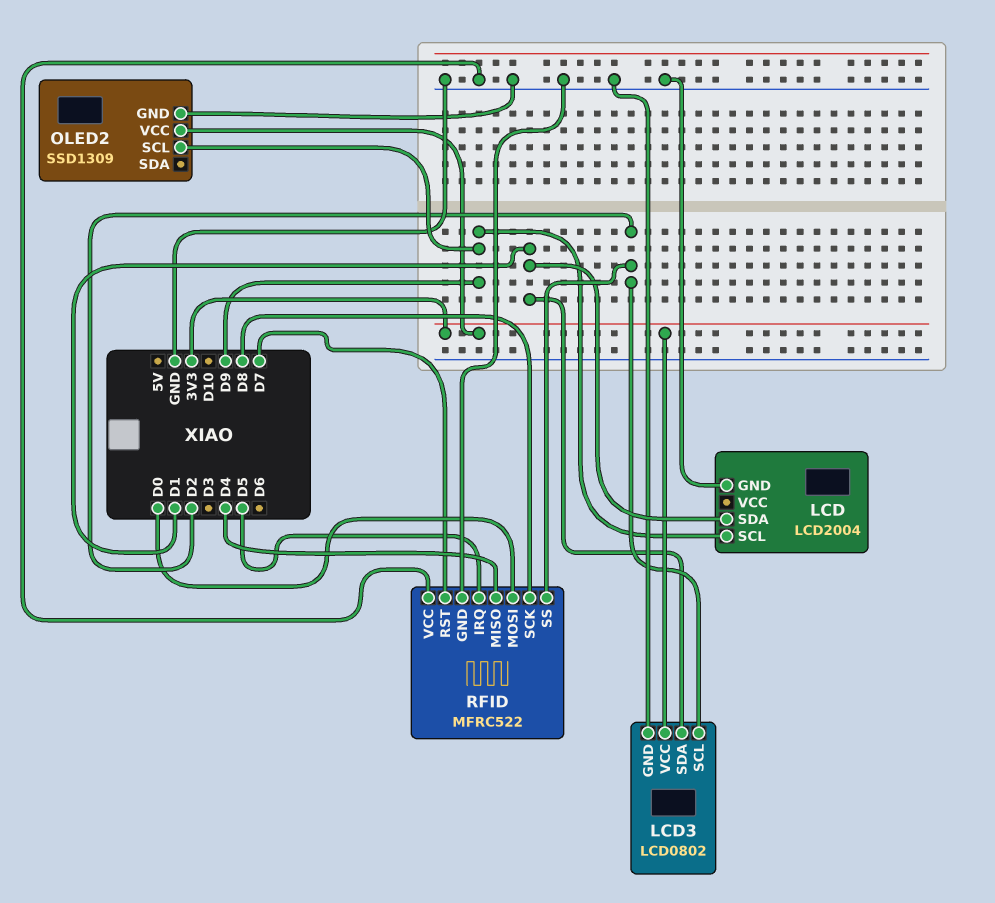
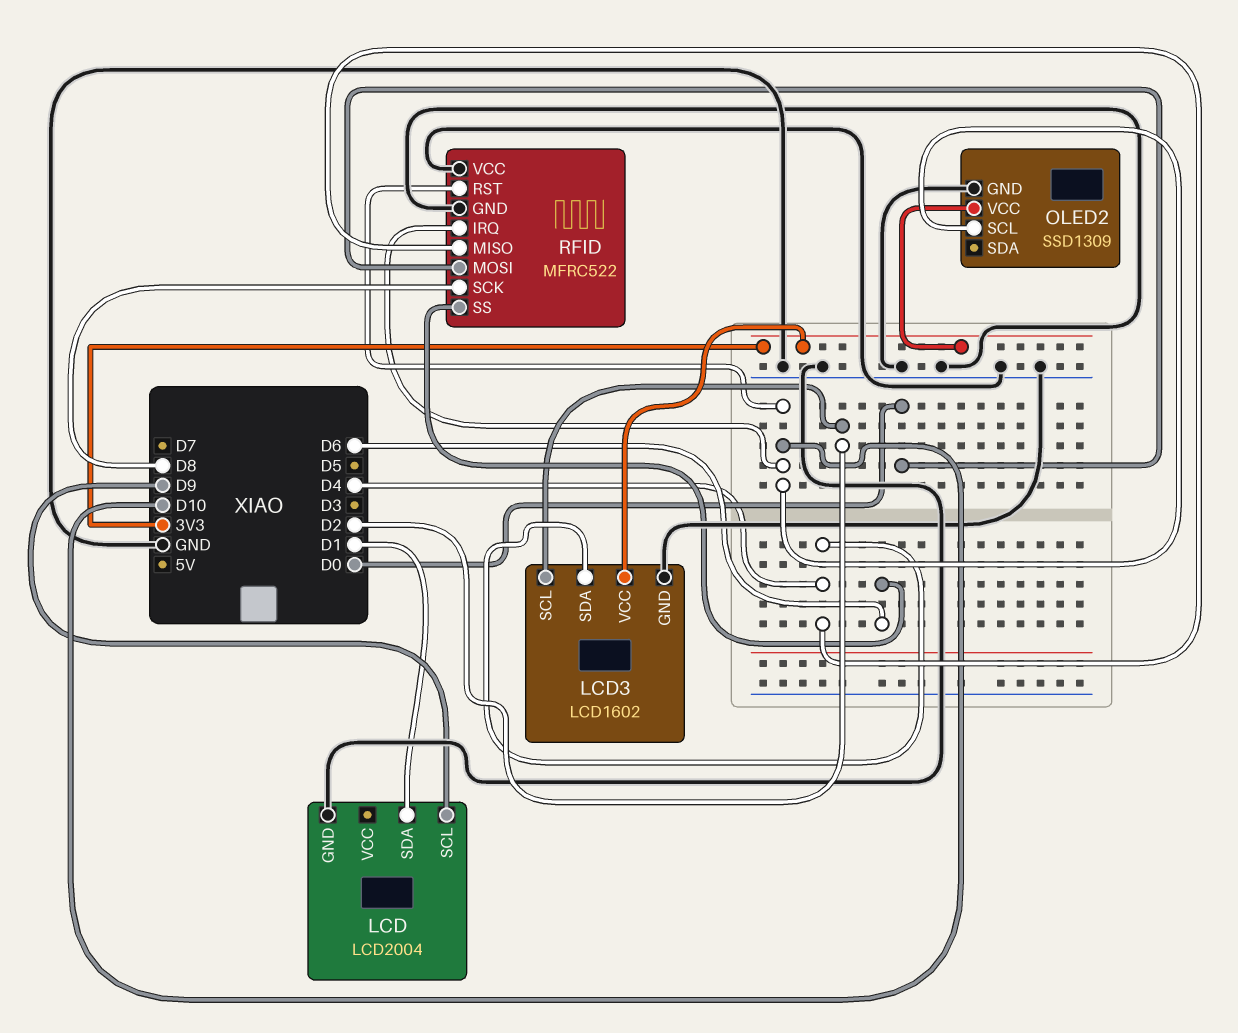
LCD3: LCD0802 -> LCD1602
LCD3 pin SDA: D1 -> D4
OLED2 pin SCL: D9 -> D10
RFID pin IRQ: D5 -> D10
RFID pin RST: D7 -> D10
RFID pin SS: D2 -> D6

